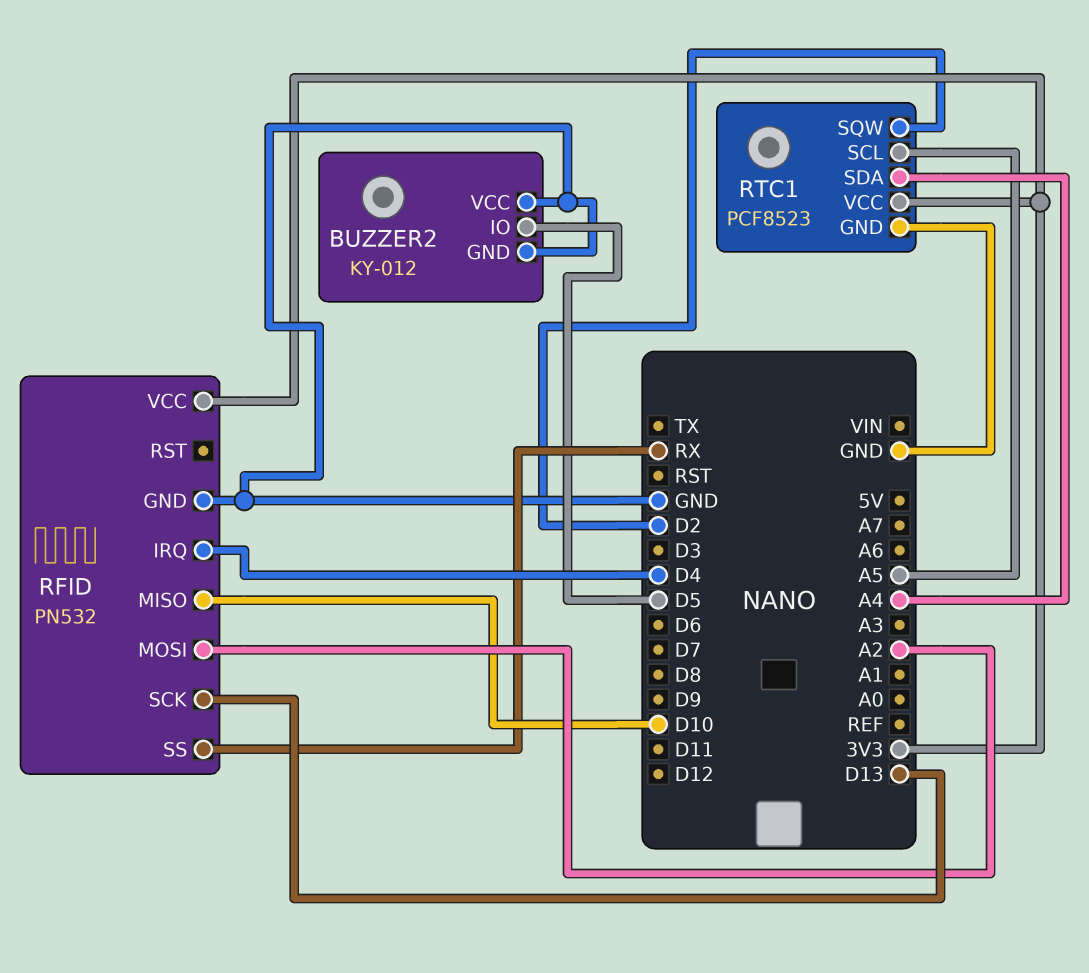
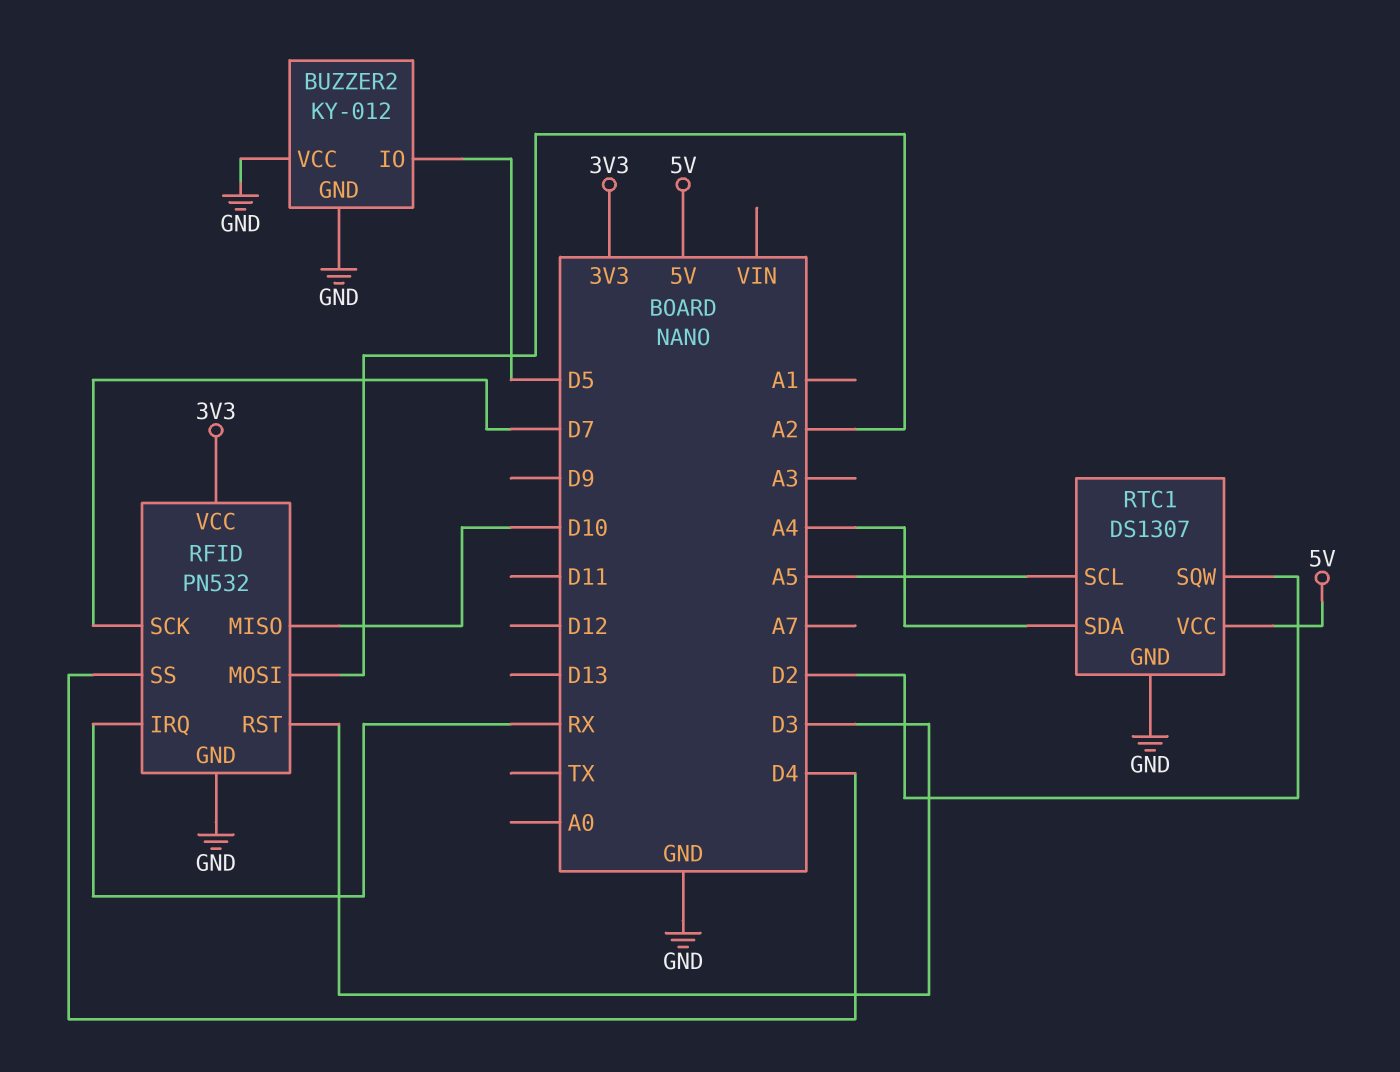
RFID pin IRQ: D4 -> RX
RFID pin RST: none -> D3
RFID pin SCK: D13 -> D7
RFID pin SS: RX -> D4
RTC1: PCF8523 -> DS1307
RTC1 pin VCC: 3V3 -> 5V

